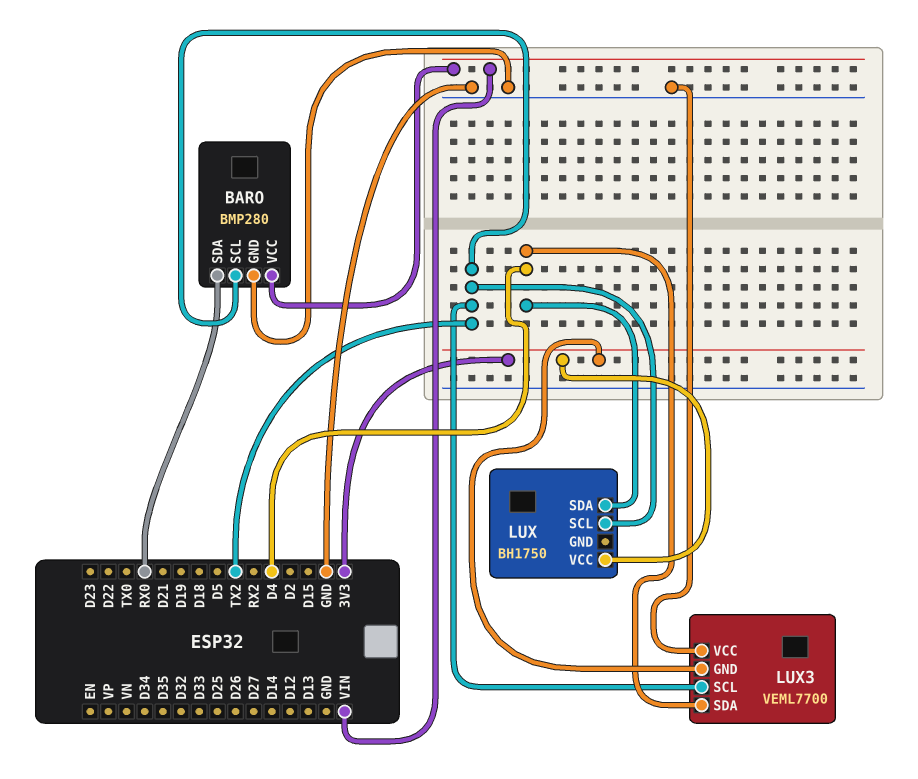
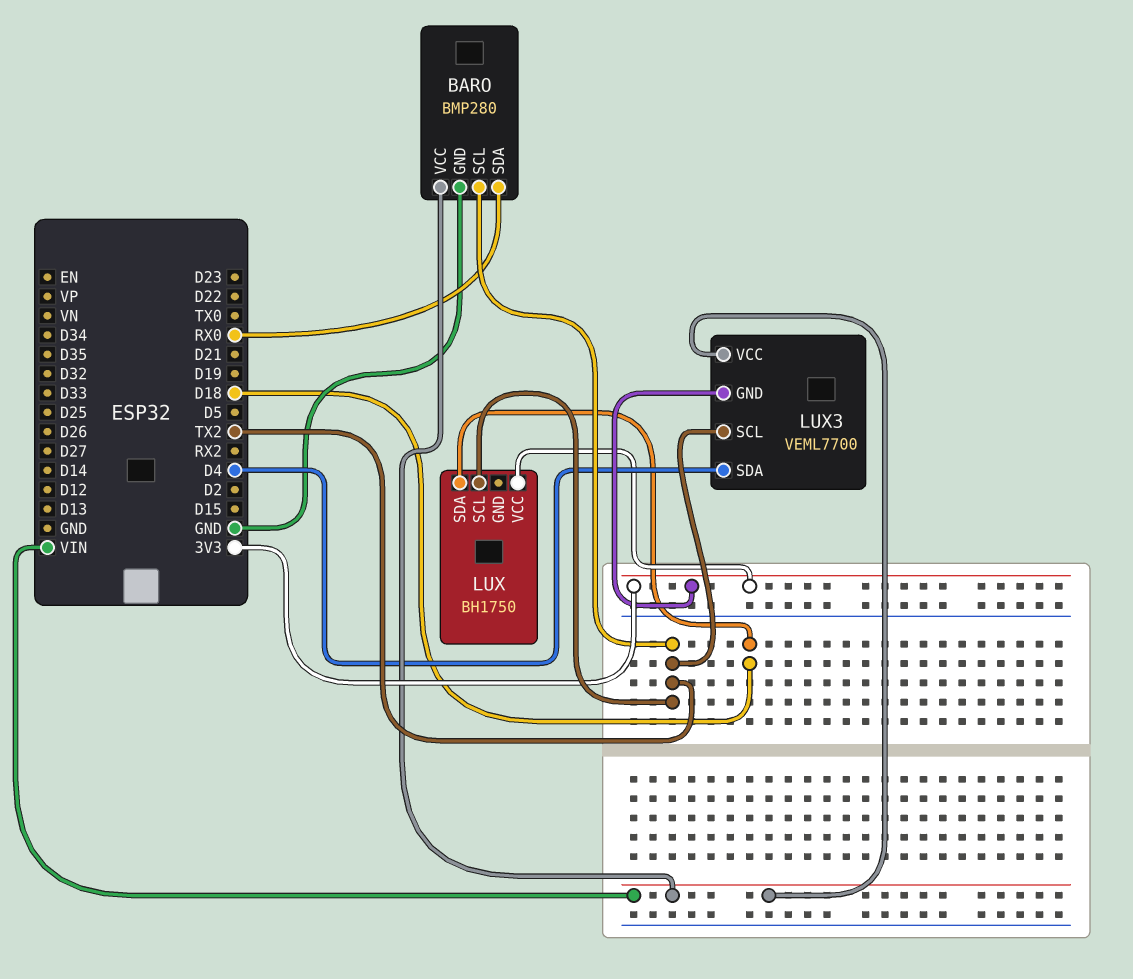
LUX pin SDA: D4 -> D18
LUX3 pin VCC: GND -> VIN

